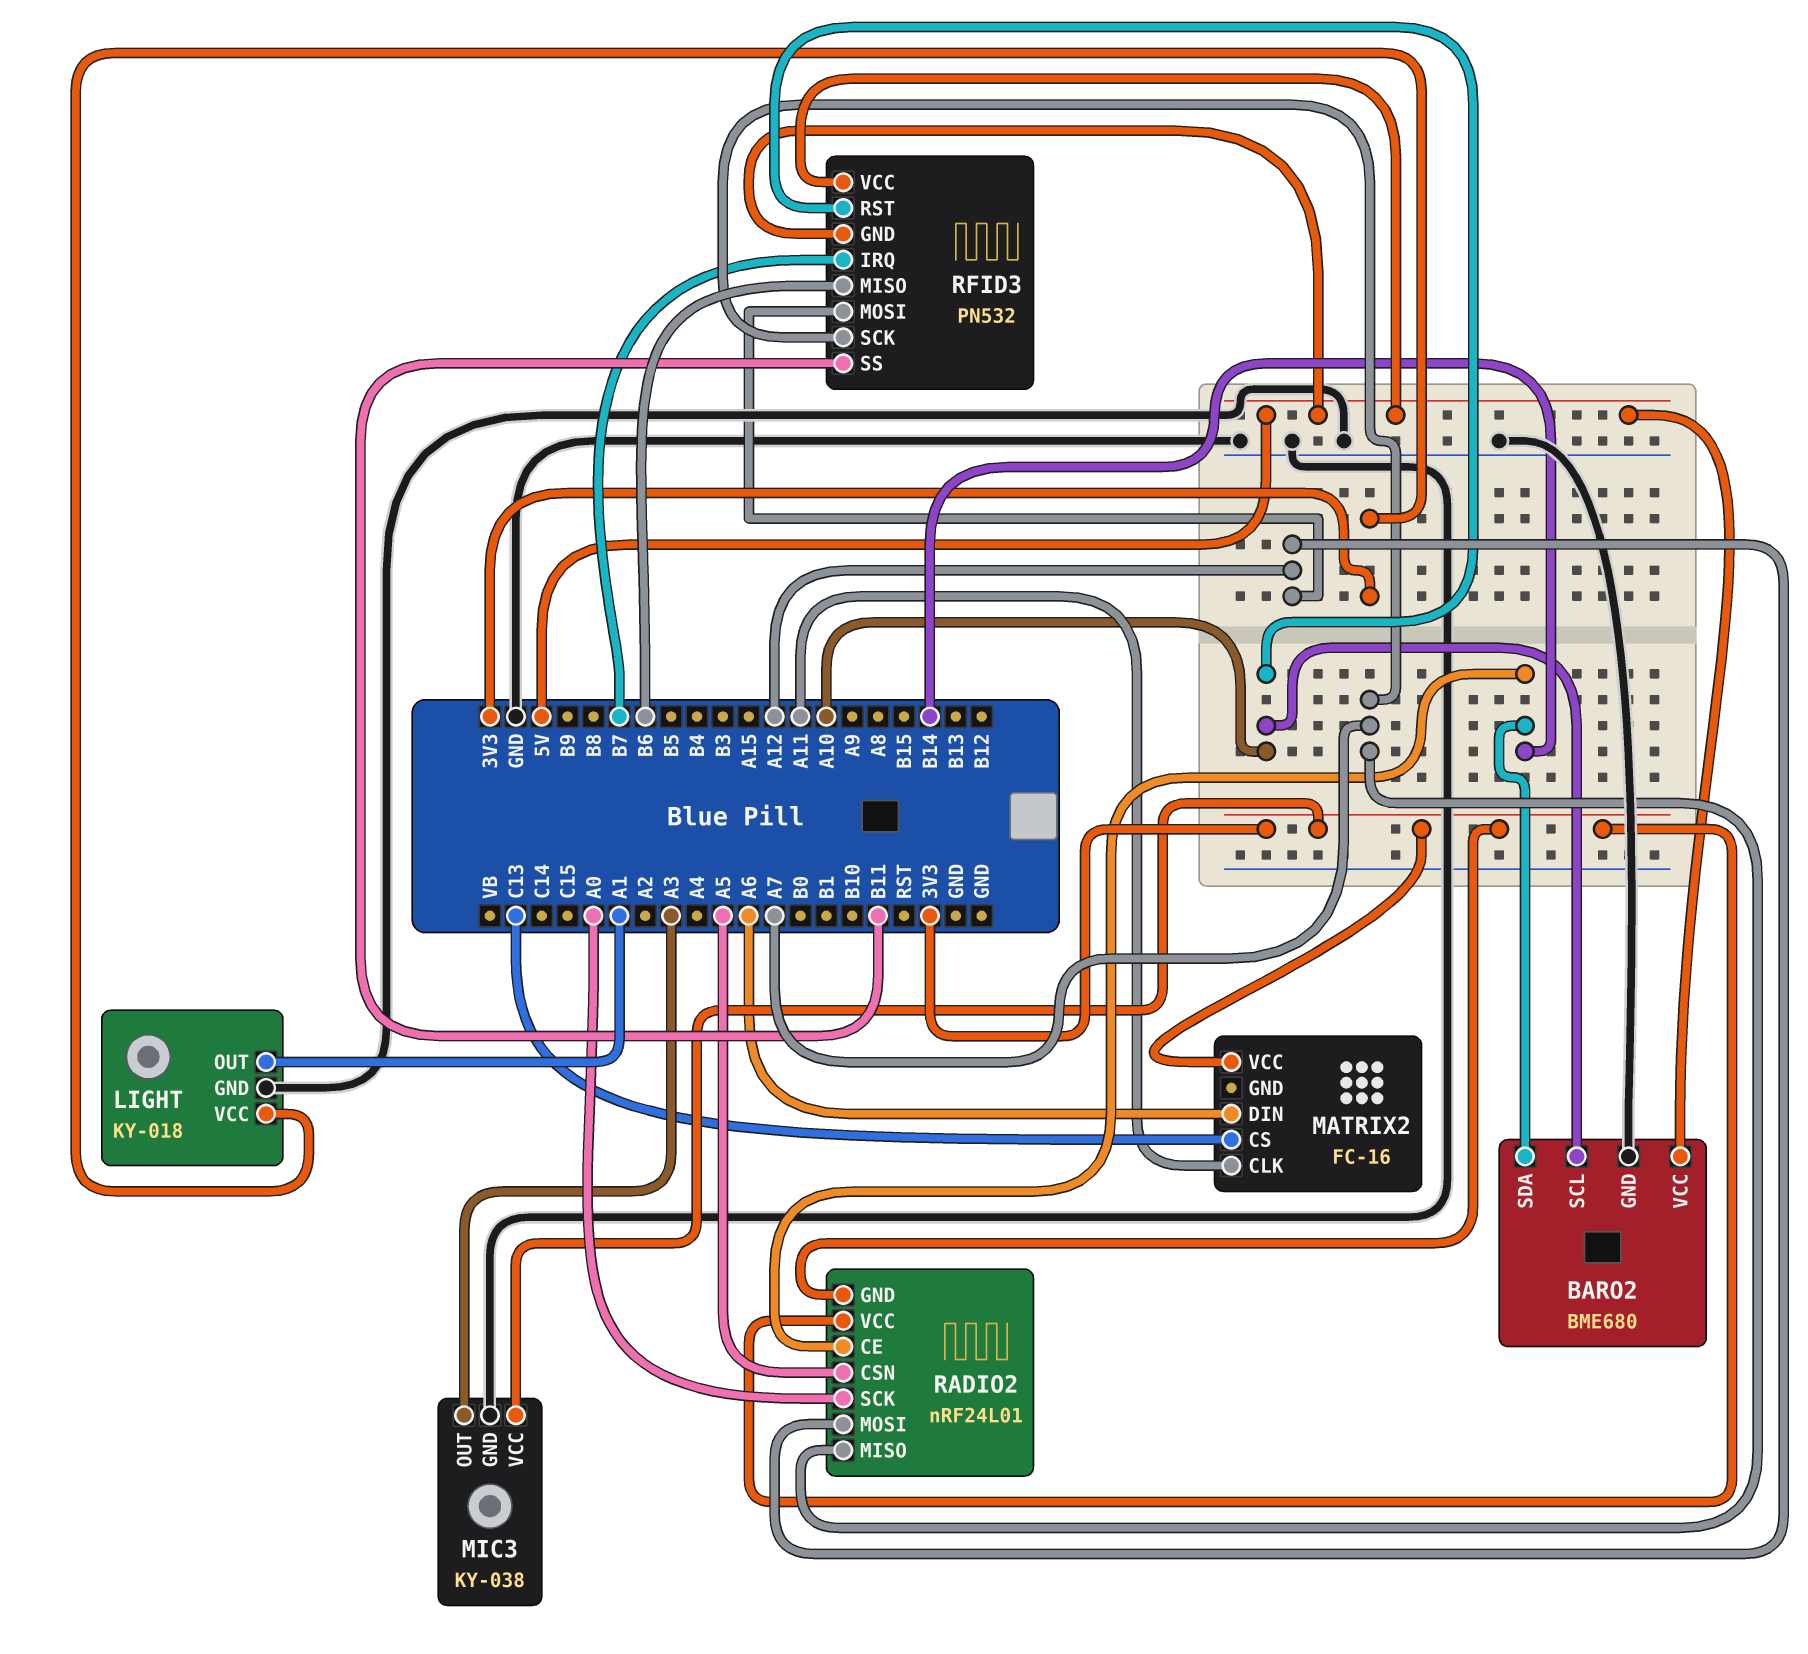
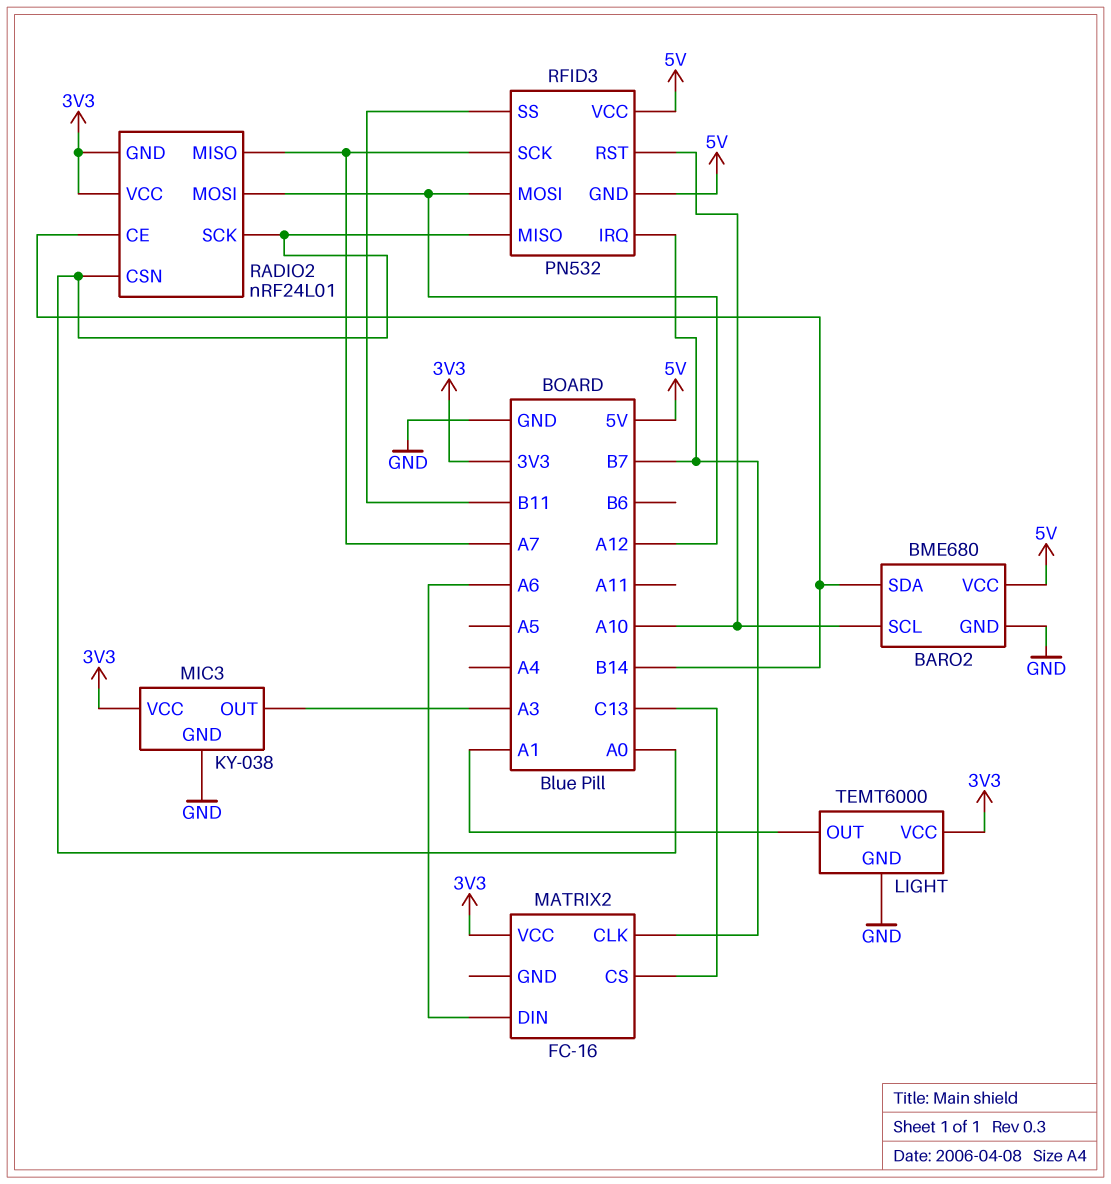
LIGHT: KY-018 -> TEMT6000
MATRIX2 pin CLK: A11 -> B7
RADIO2 pin CSN: A5 -> A0
RFID3 pin MISO: B6 -> A0

